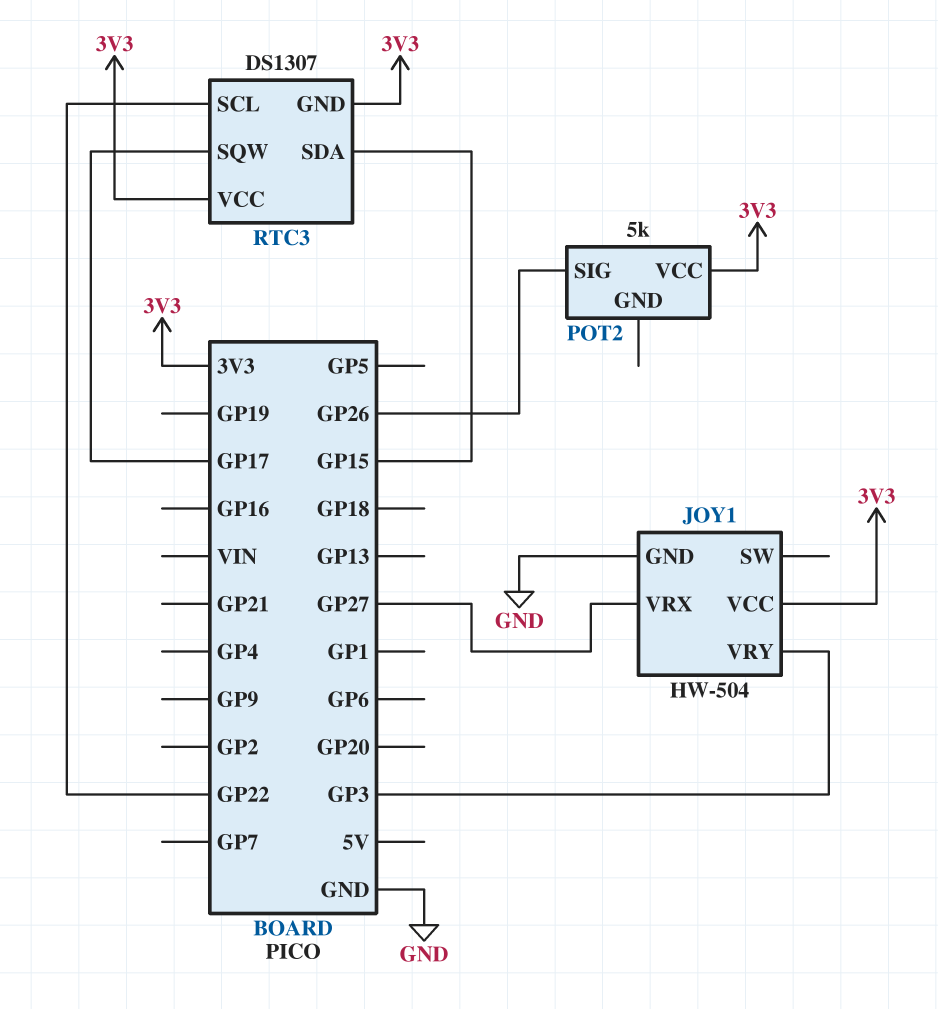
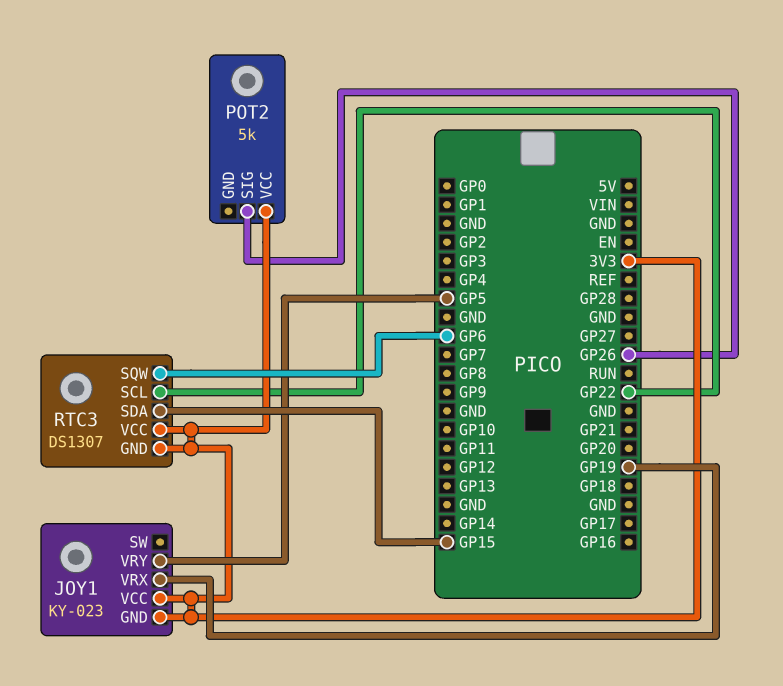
JOY1: HW-504 -> KY-023
JOY1 pin GND: GND -> 3V3
JOY1 pin VRX: GP27 -> GP19
JOY1 pin VRY: GP3 -> GP5
RTC3 pin SQW: GP17 -> GP6

